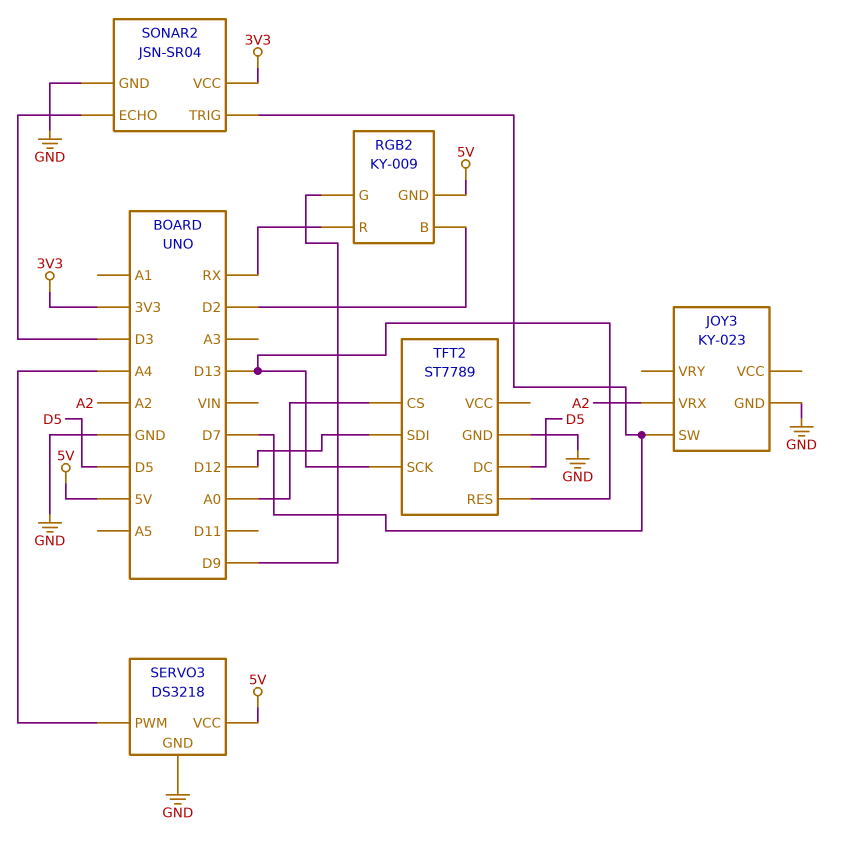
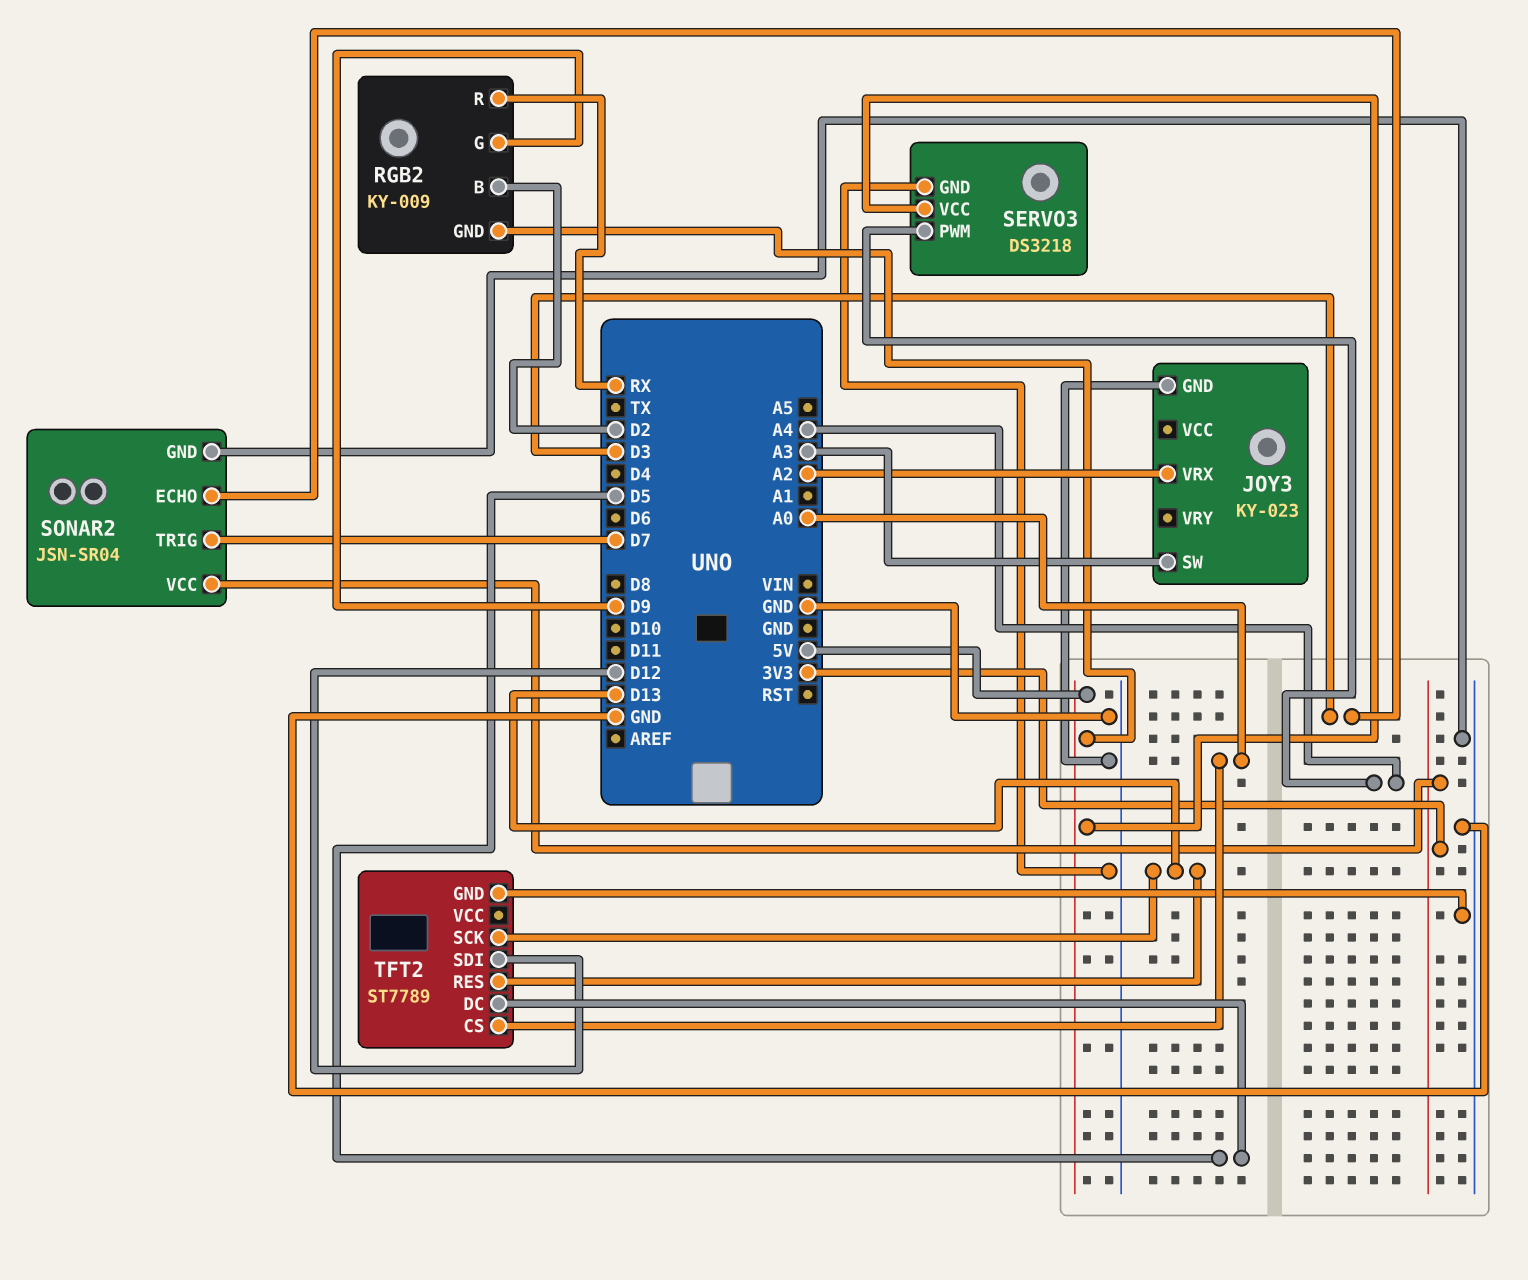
JOY3 pin SW: D7 -> A3

